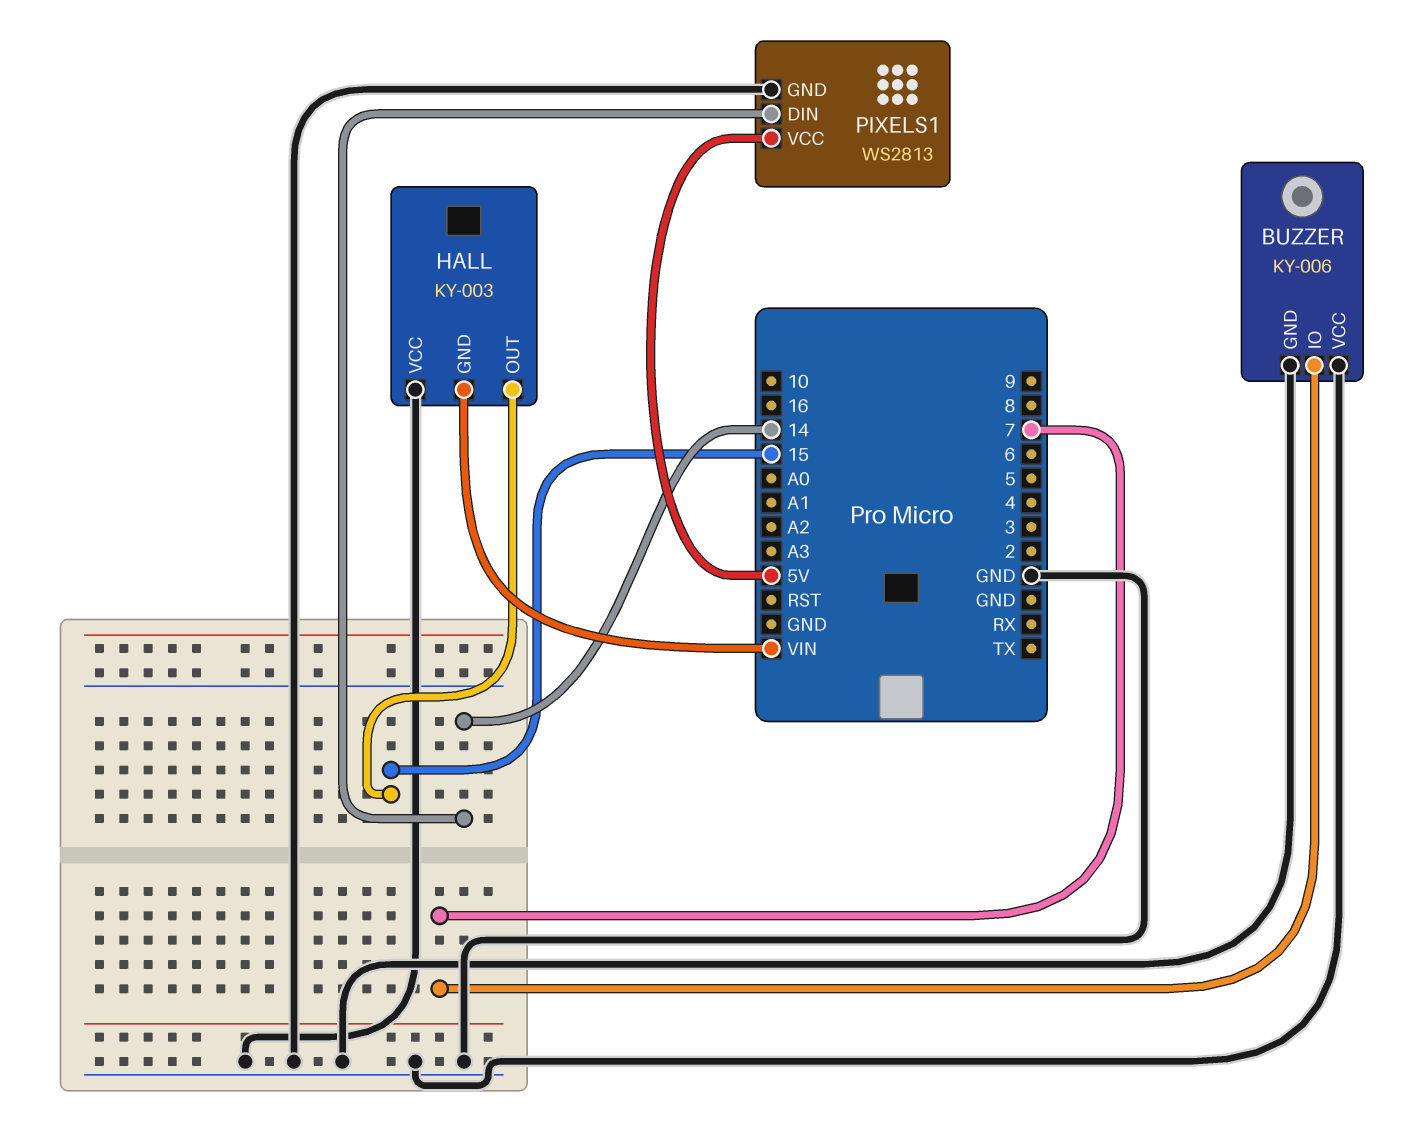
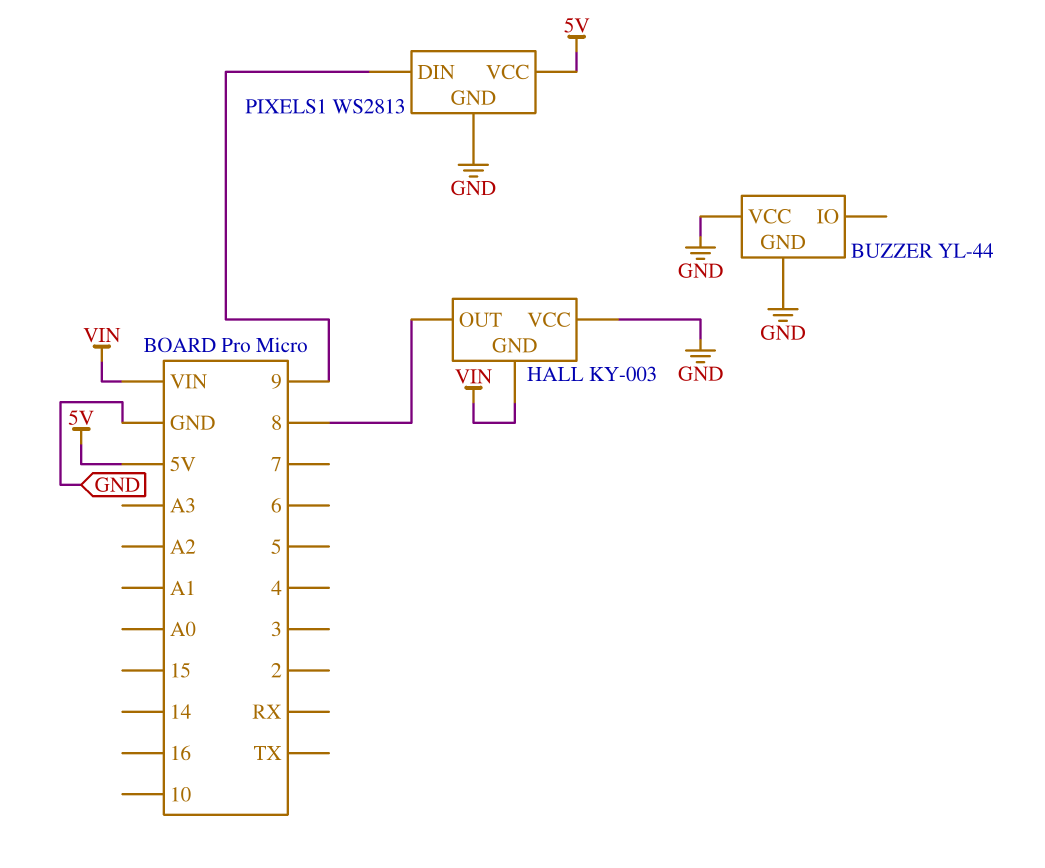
BUZZER: KY-006 -> YL-44
BUZZER pin IO: 7 -> none
HALL pin OUT: 15 -> 8
PIXELS1 pin DIN: 14 -> 9

